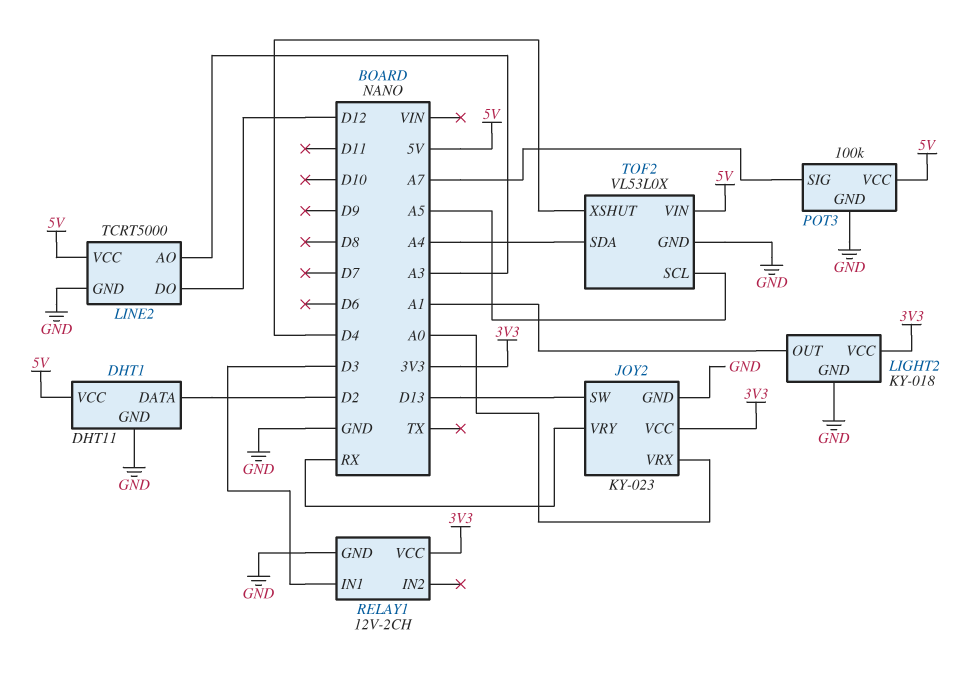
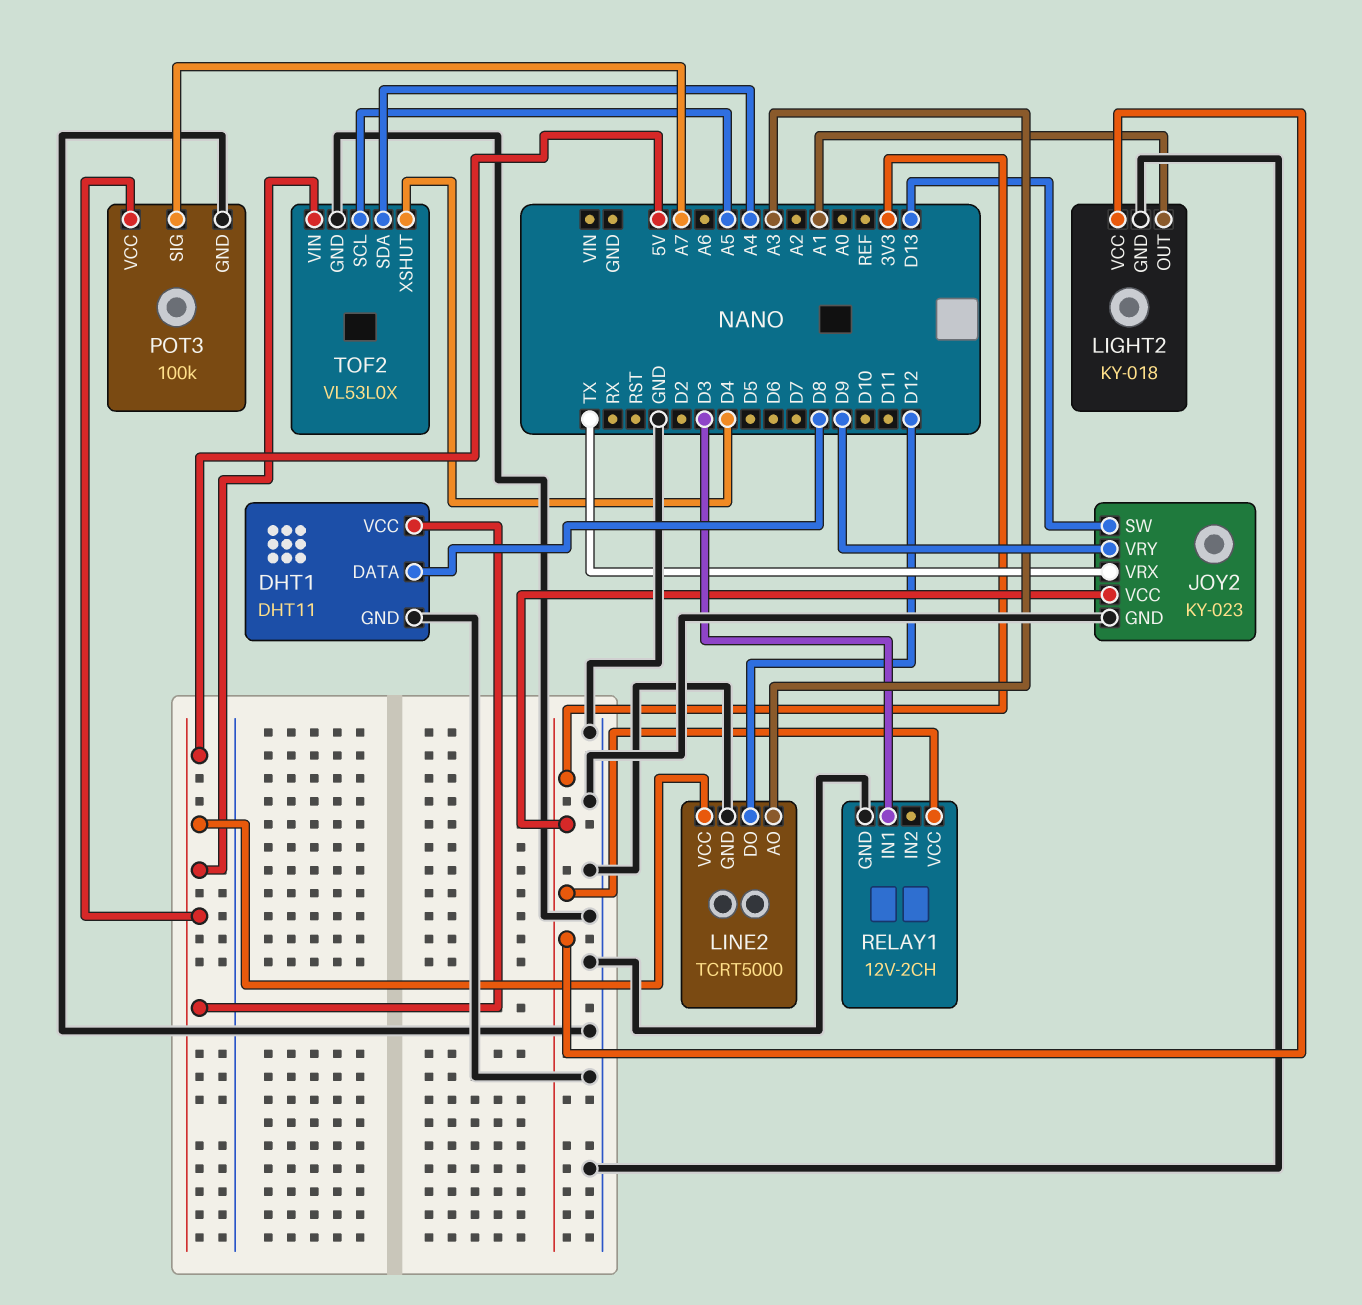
DHT1 pin DATA: D2 -> D8
JOY2 pin VRX: A0 -> TX
JOY2 pin VRY: RX -> D9

